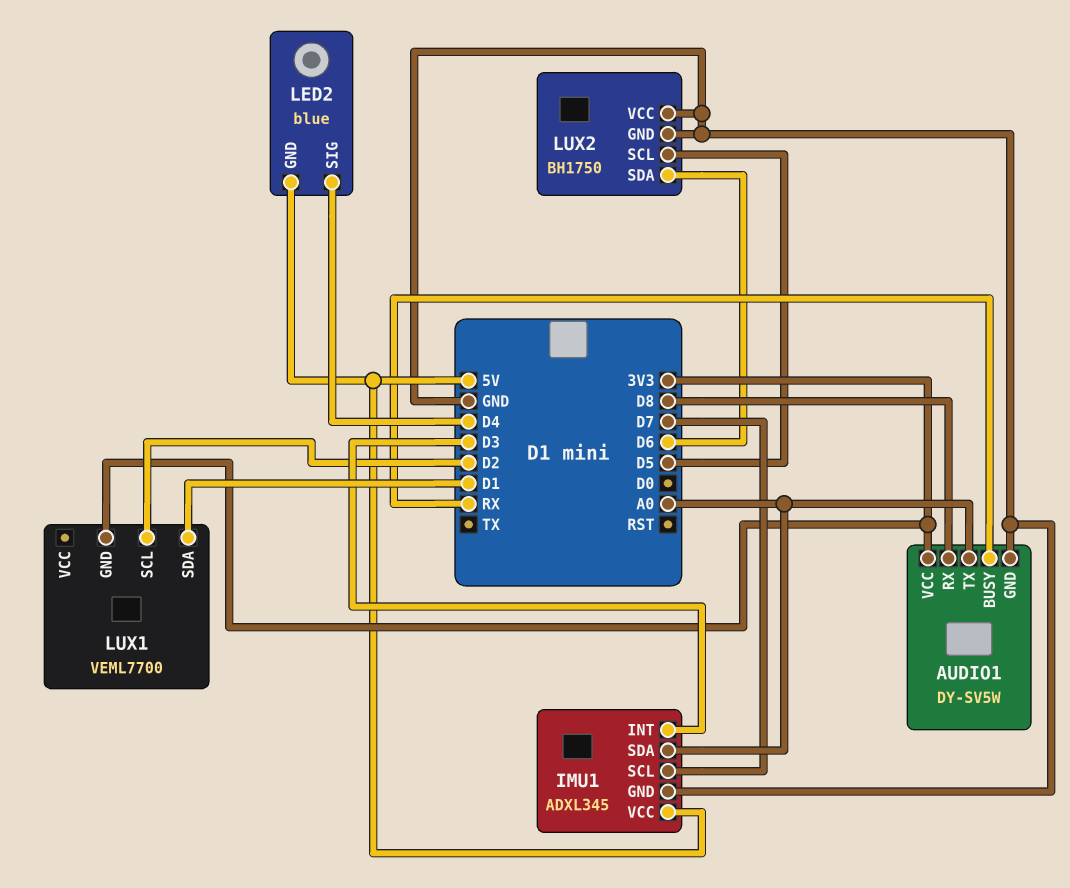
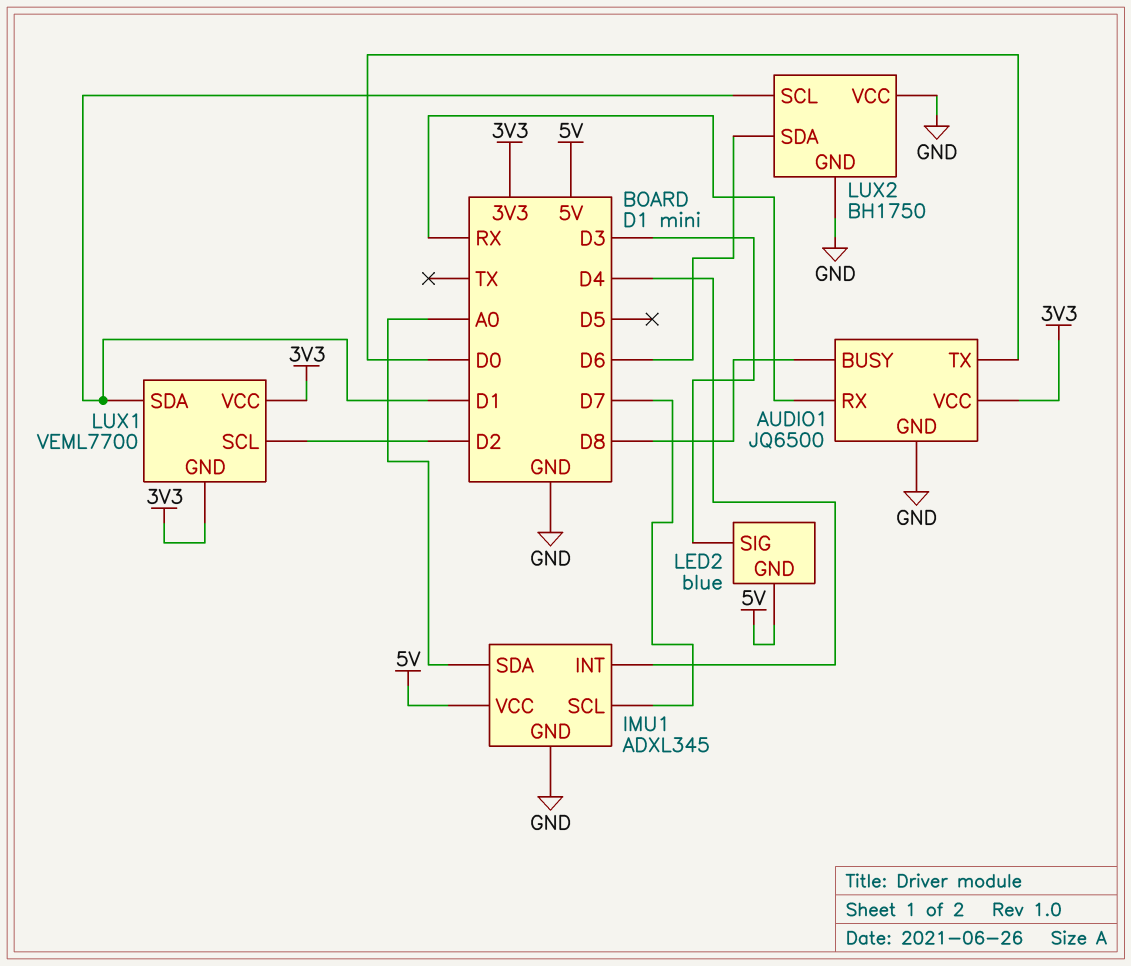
AUDIO1: DY-SV5W -> JQ6500
AUDIO1 pin BUSY: RX -> D8
AUDIO1 pin RX: D8 -> RX
AUDIO1 pin TX: A0 -> D0
IMU1 pin INT: D3 -> D4
LED2 pin SIG: D4 -> D3
LUX1 pin VCC: none -> 3V3
LUX2 pin SCL: D5 -> D1

